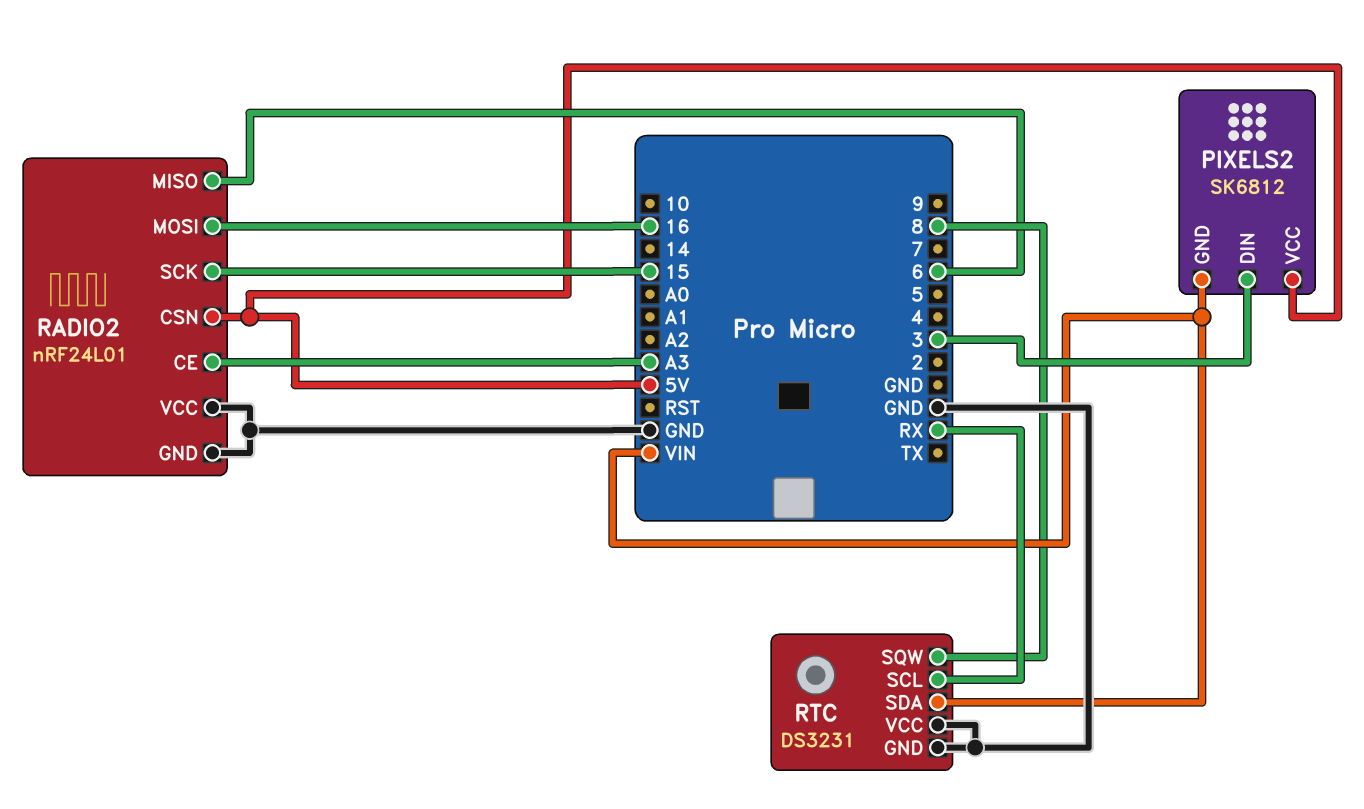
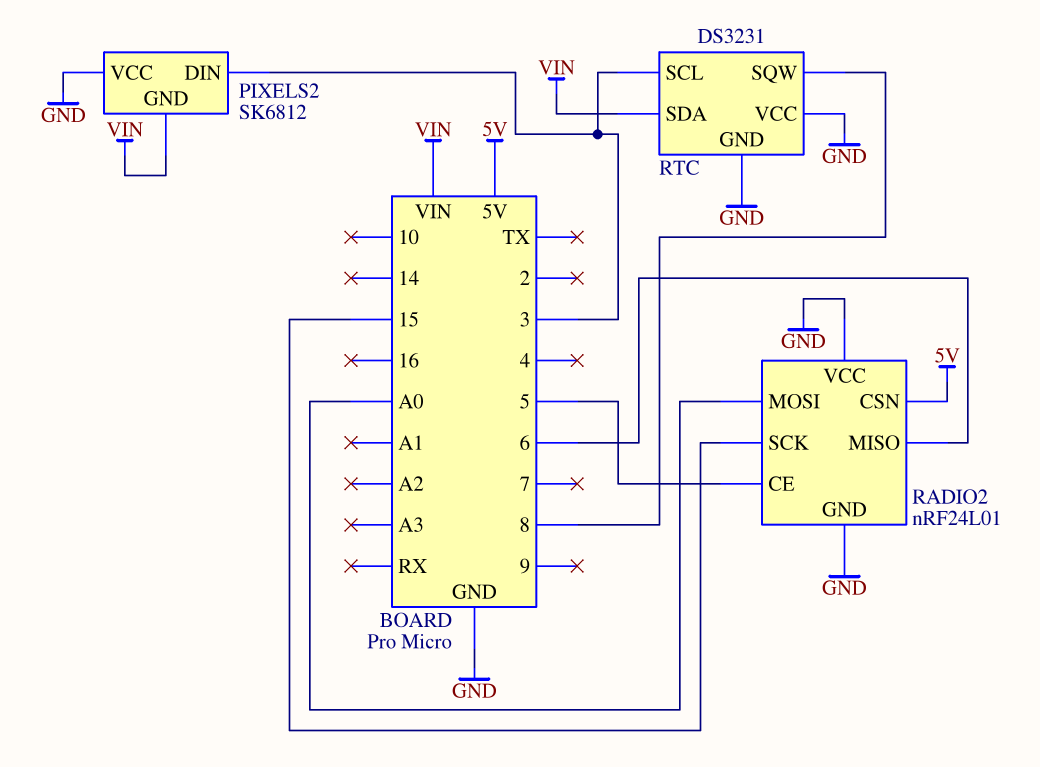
PIXELS2 pin VCC: 5V -> GND
RADIO2 pin CE: A3 -> 5
RADIO2 pin MOSI: 16 -> A0
RTC pin SCL: RX -> 3

